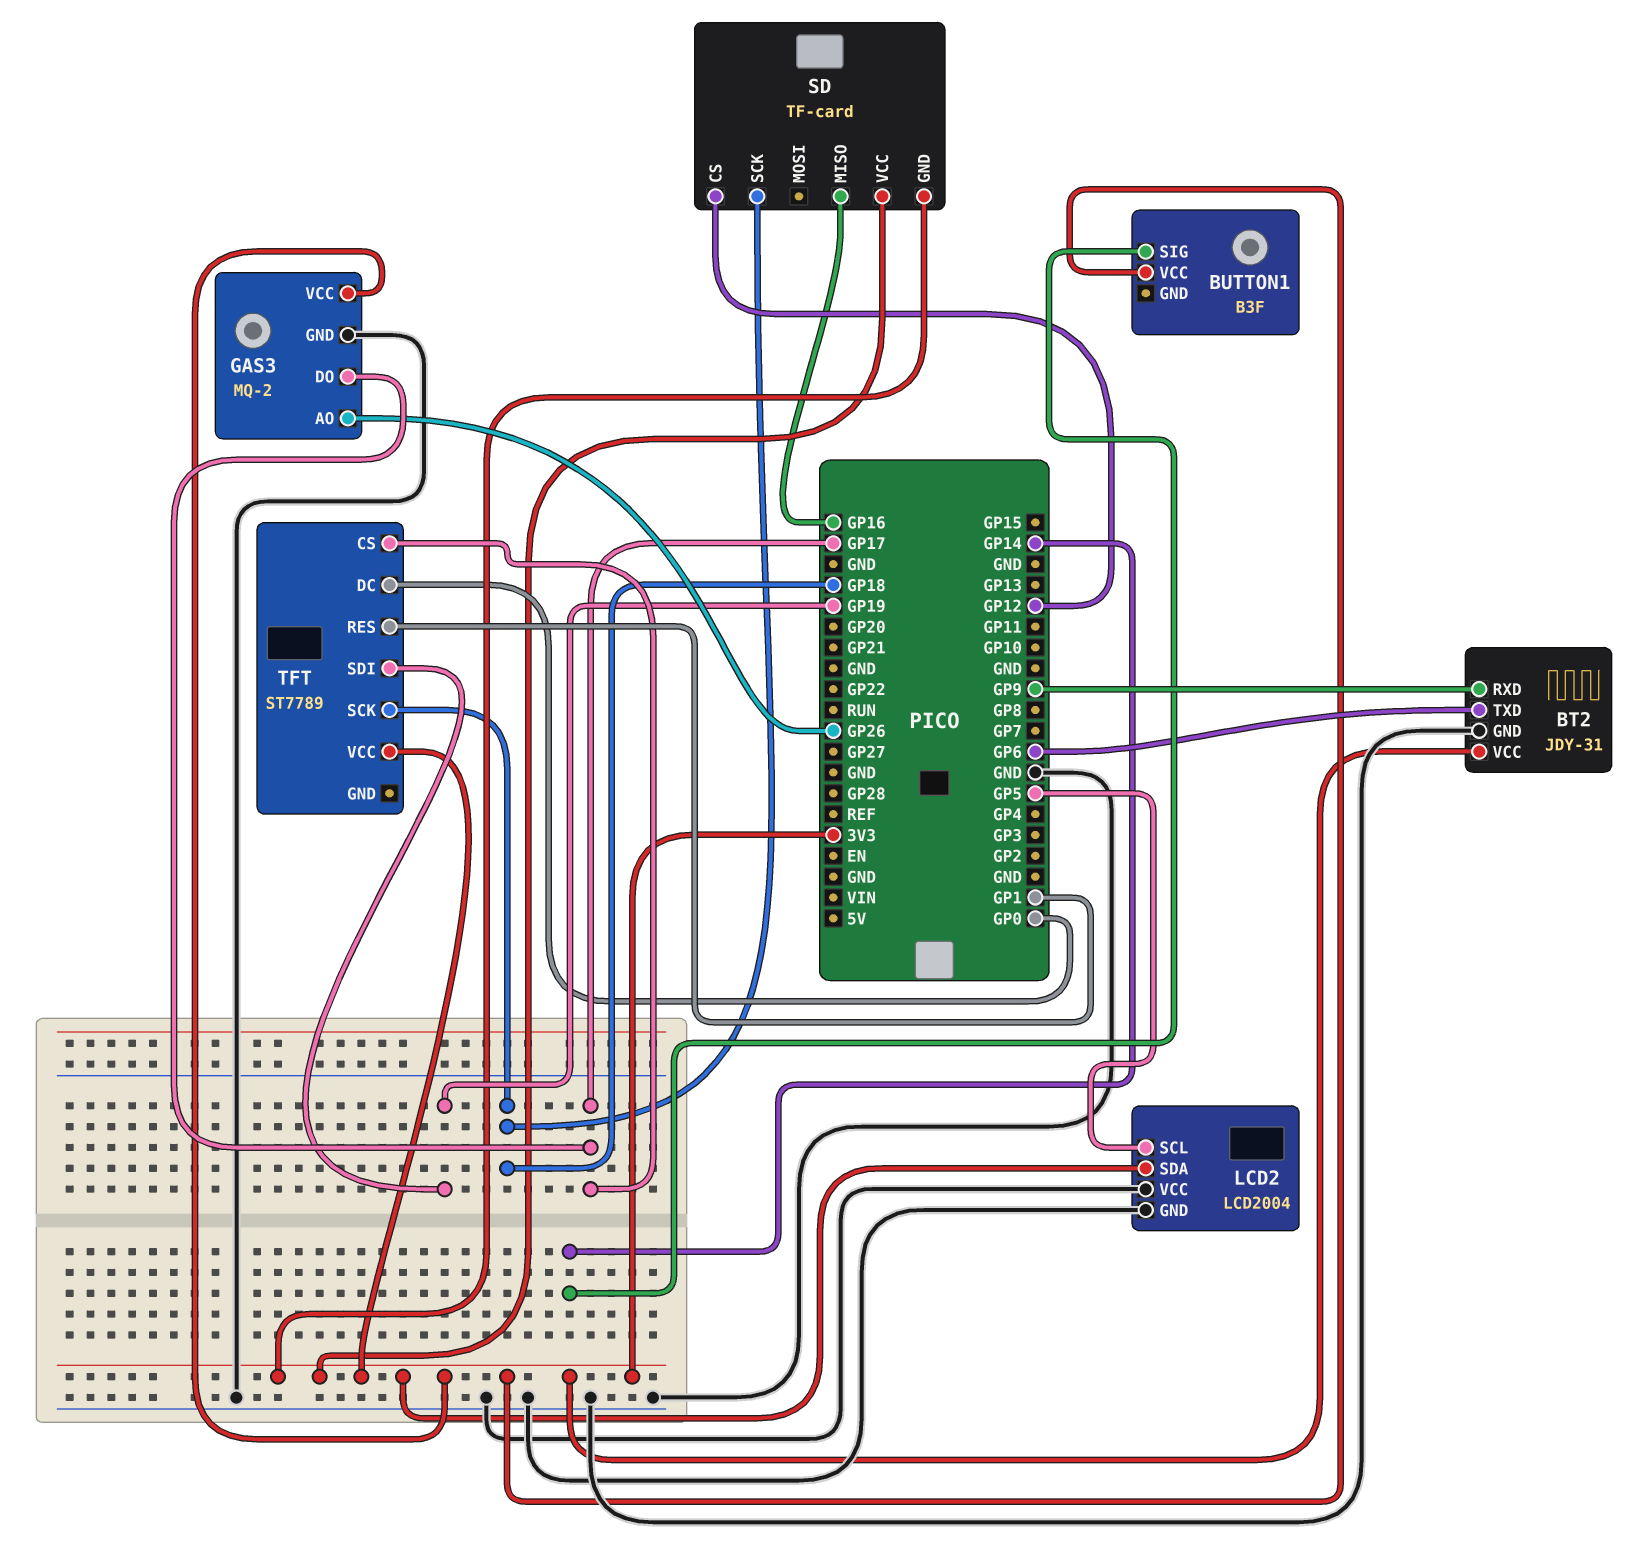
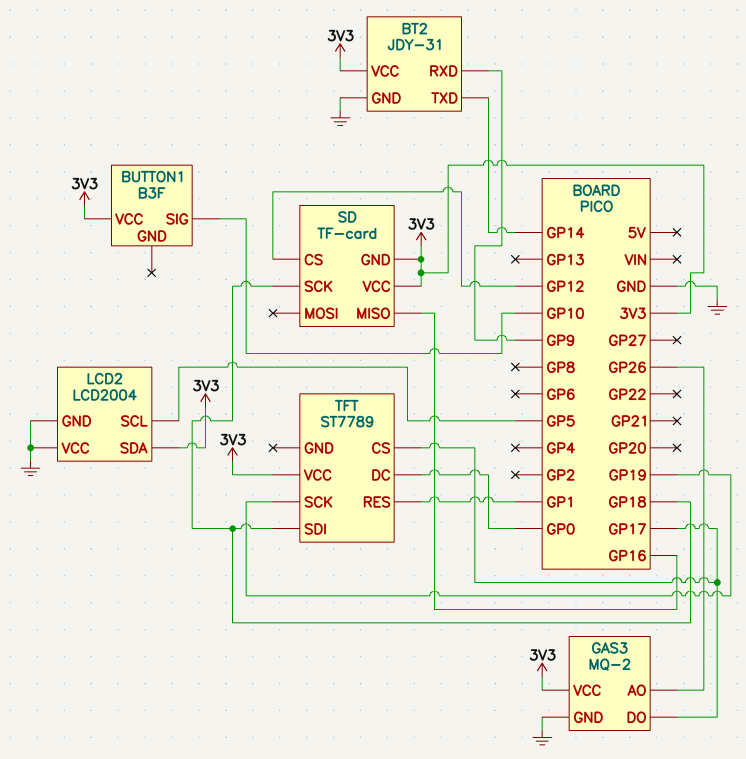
BT2 pin TXD: GP6 -> GP14
BUTTON1 pin SIG: GP14 -> GP10
TFT pin SCK: GP18 -> GP19
TFT pin SDI: GP19 -> GP18

